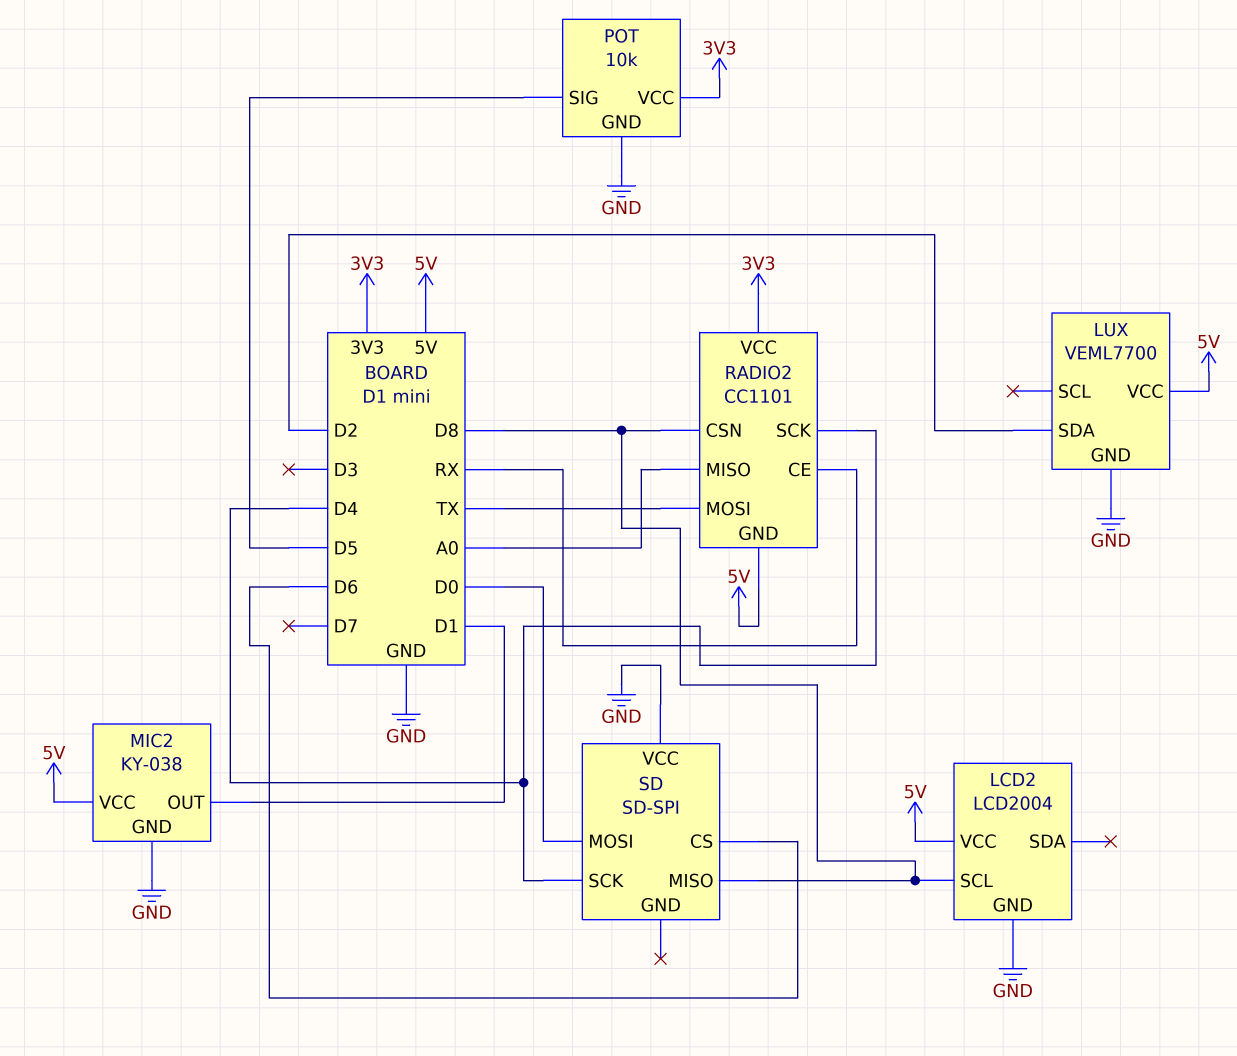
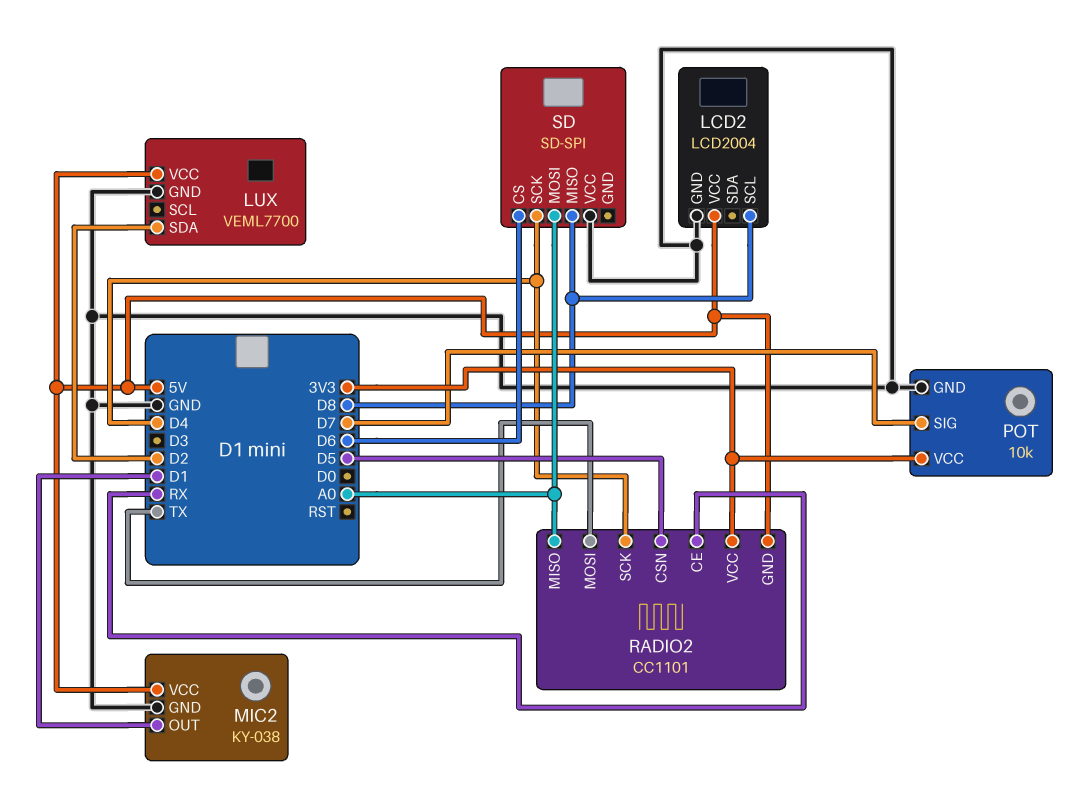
POT pin SIG: D5 -> D7
RADIO2 pin CSN: D8 -> D5
SD pin MOSI: D0 -> A0

